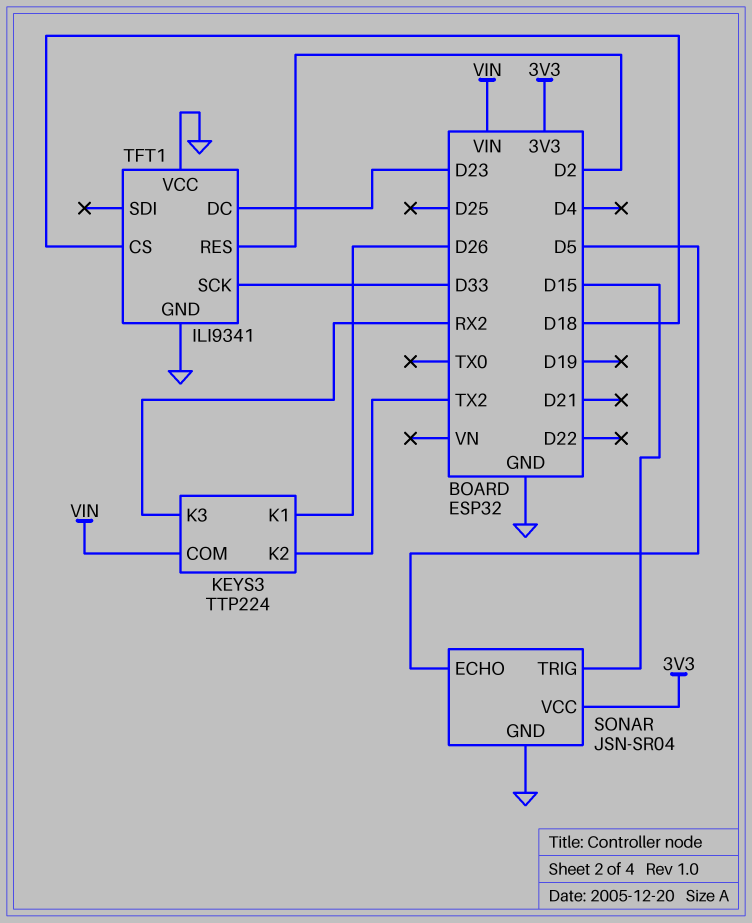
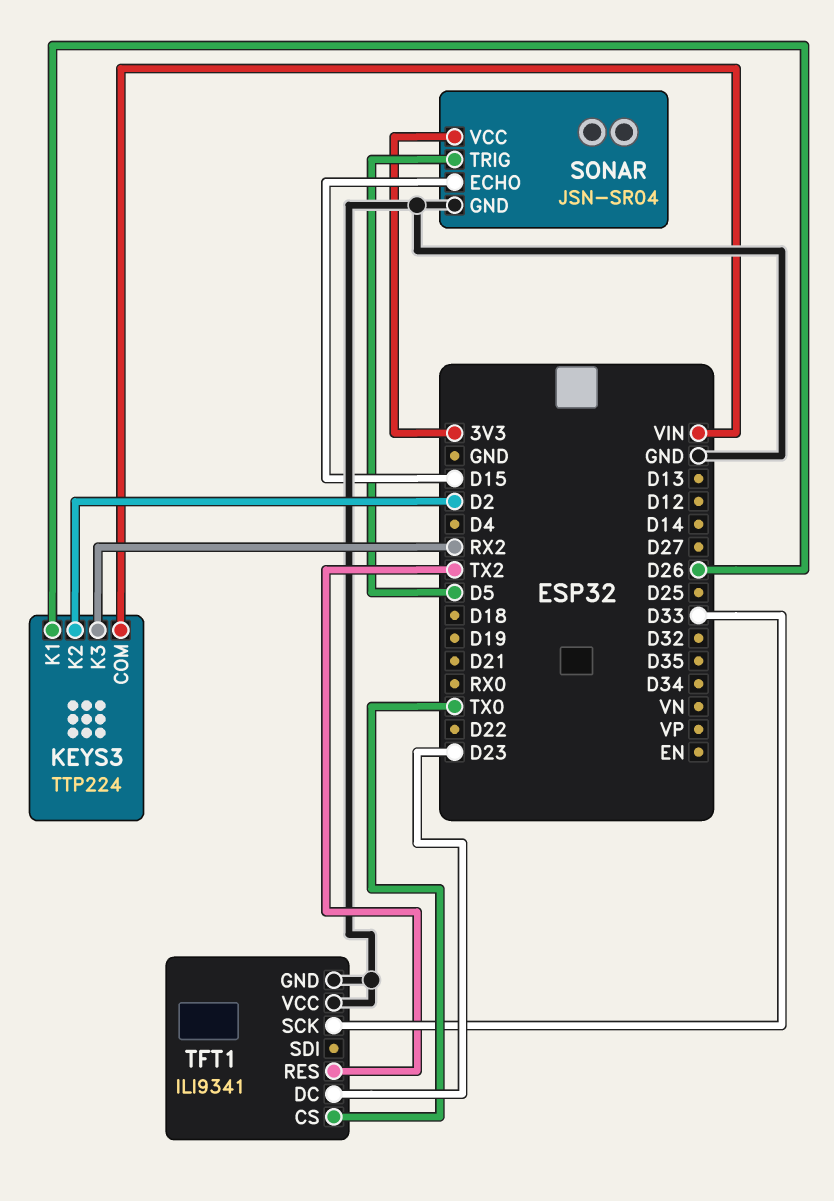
KEYS3 pin K2: TX2 -> D2
SONAR pin ECHO: D5 -> D15
SONAR pin TRIG: D15 -> D5
TFT1 pin CS: D18 -> TX0
TFT1 pin RES: D2 -> TX2

